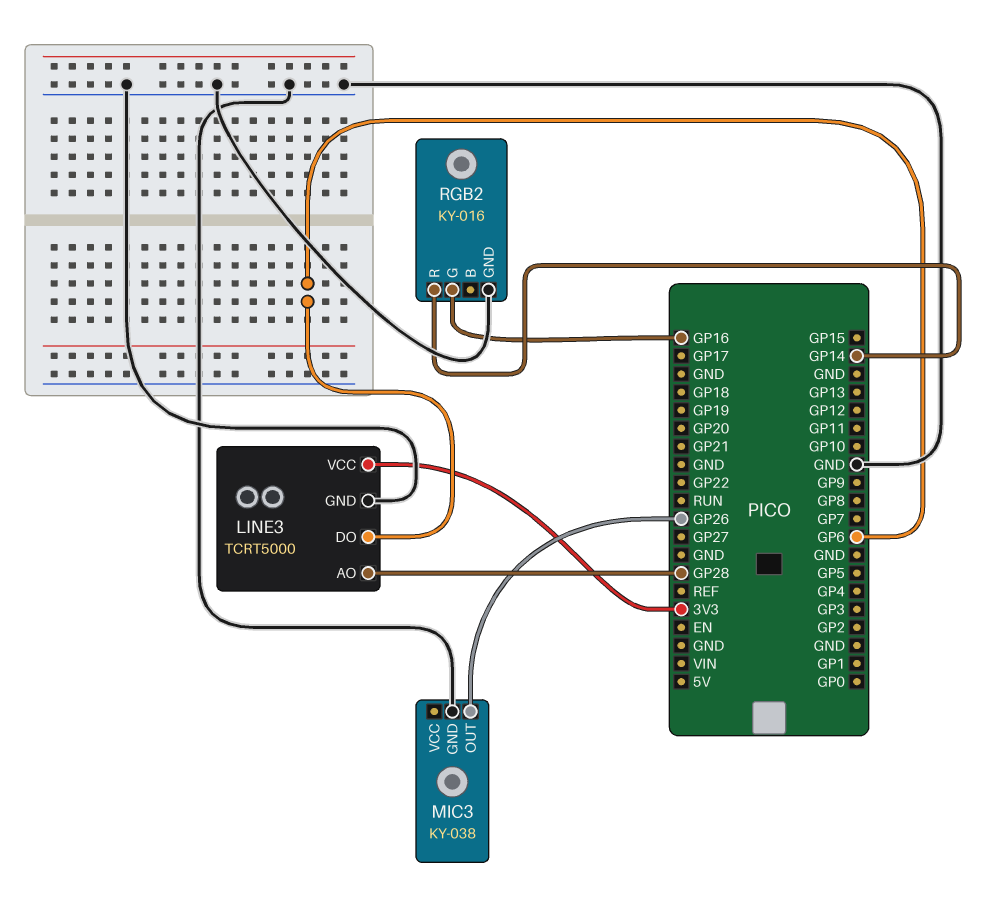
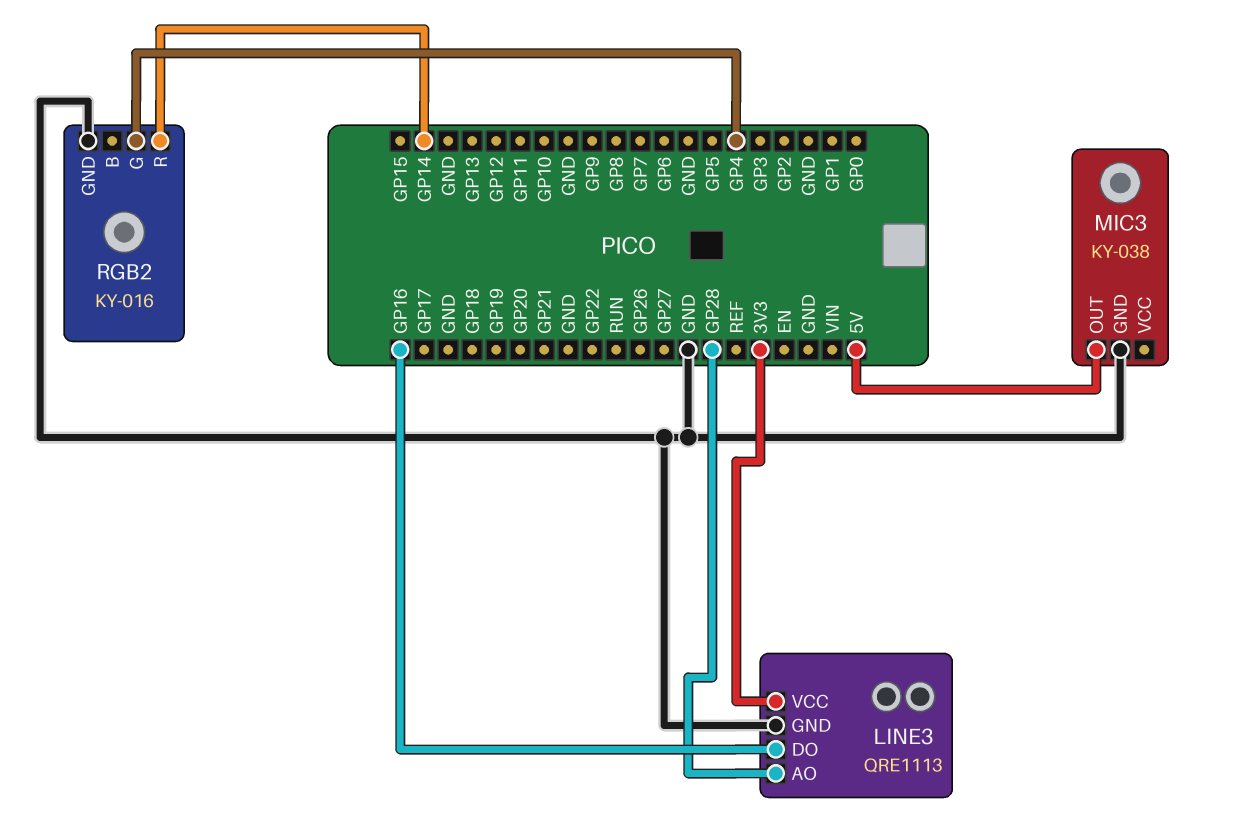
LINE3: TCRT5000 -> QRE1113
LINE3 pin DO: GP6 -> GP16
MIC3 pin OUT: GP26 -> 5V
RGB2 pin G: GP16 -> GP4

